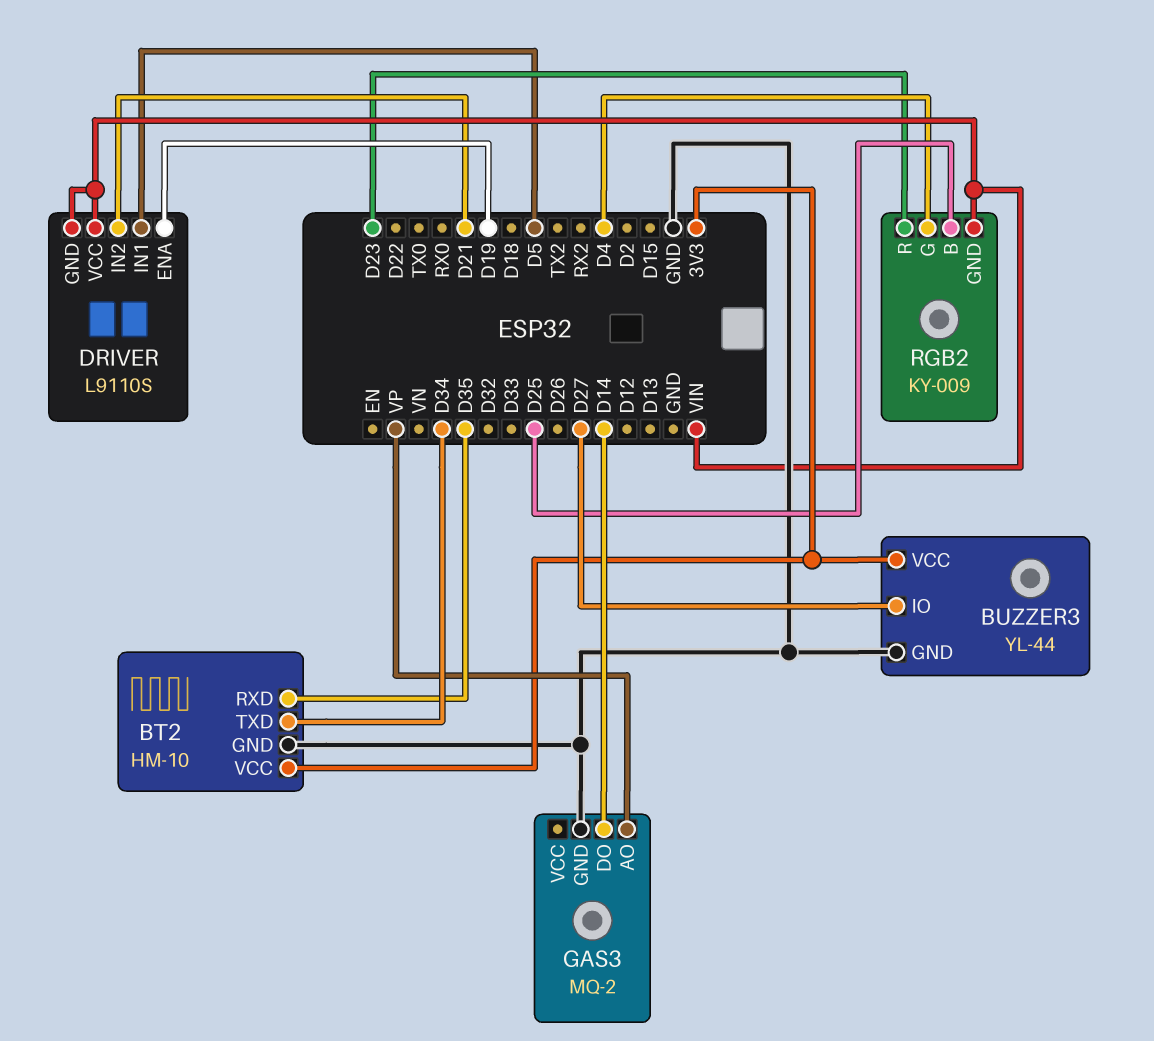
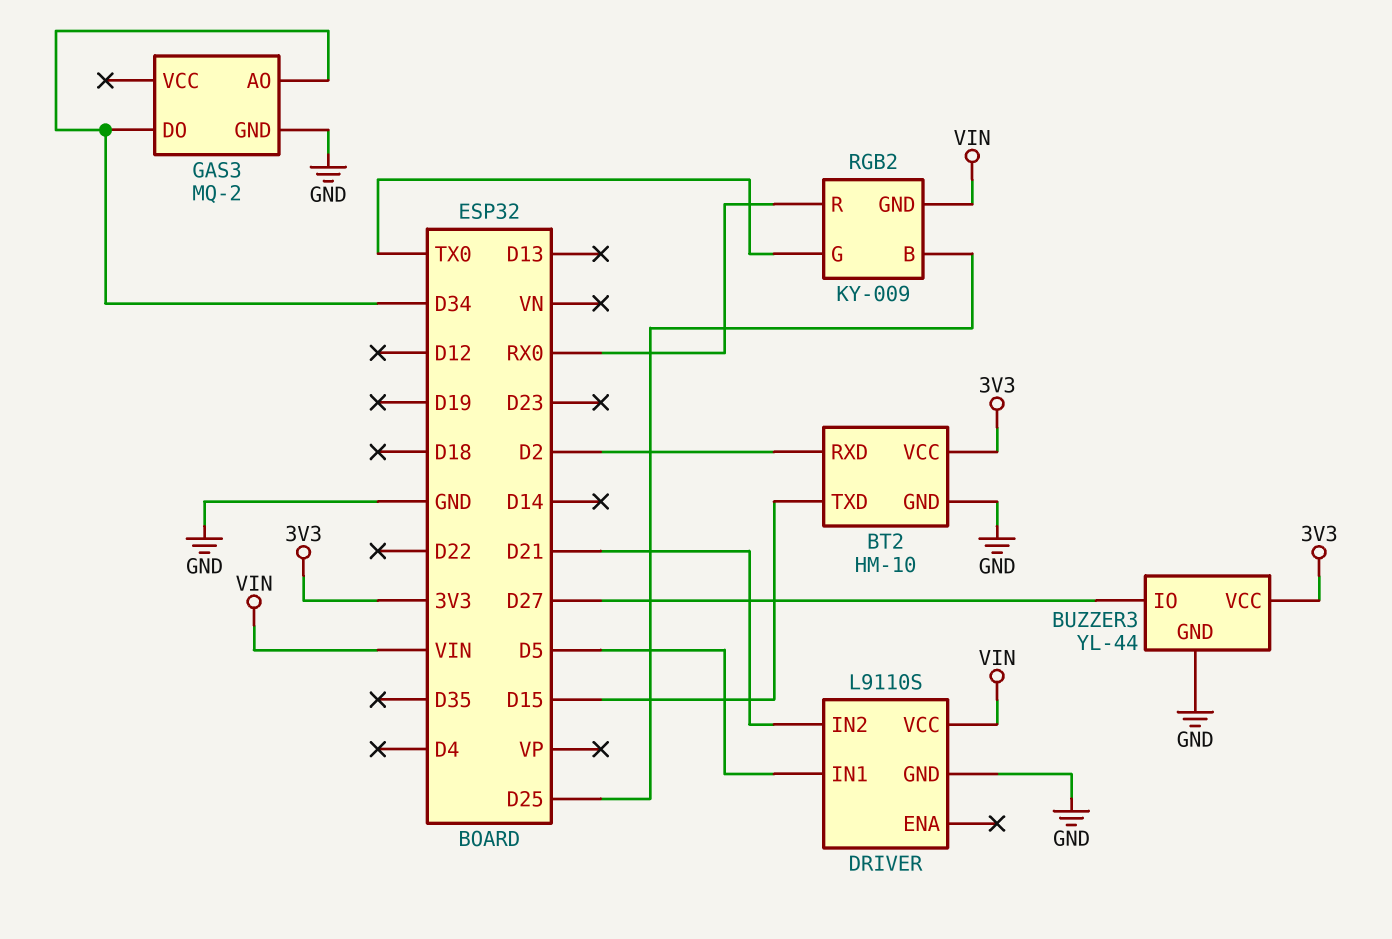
BT2 pin RXD: D35 -> D2
BT2 pin TXD: D34 -> D15
DRIVER pin ENA: D19 -> none
DRIVER pin GND: VIN -> GND
GAS3 pin AO: VP -> D34
GAS3 pin DO: D14 -> D34
RGB2 pin G: D4 -> TX0
RGB2 pin R: D23 -> RX0

